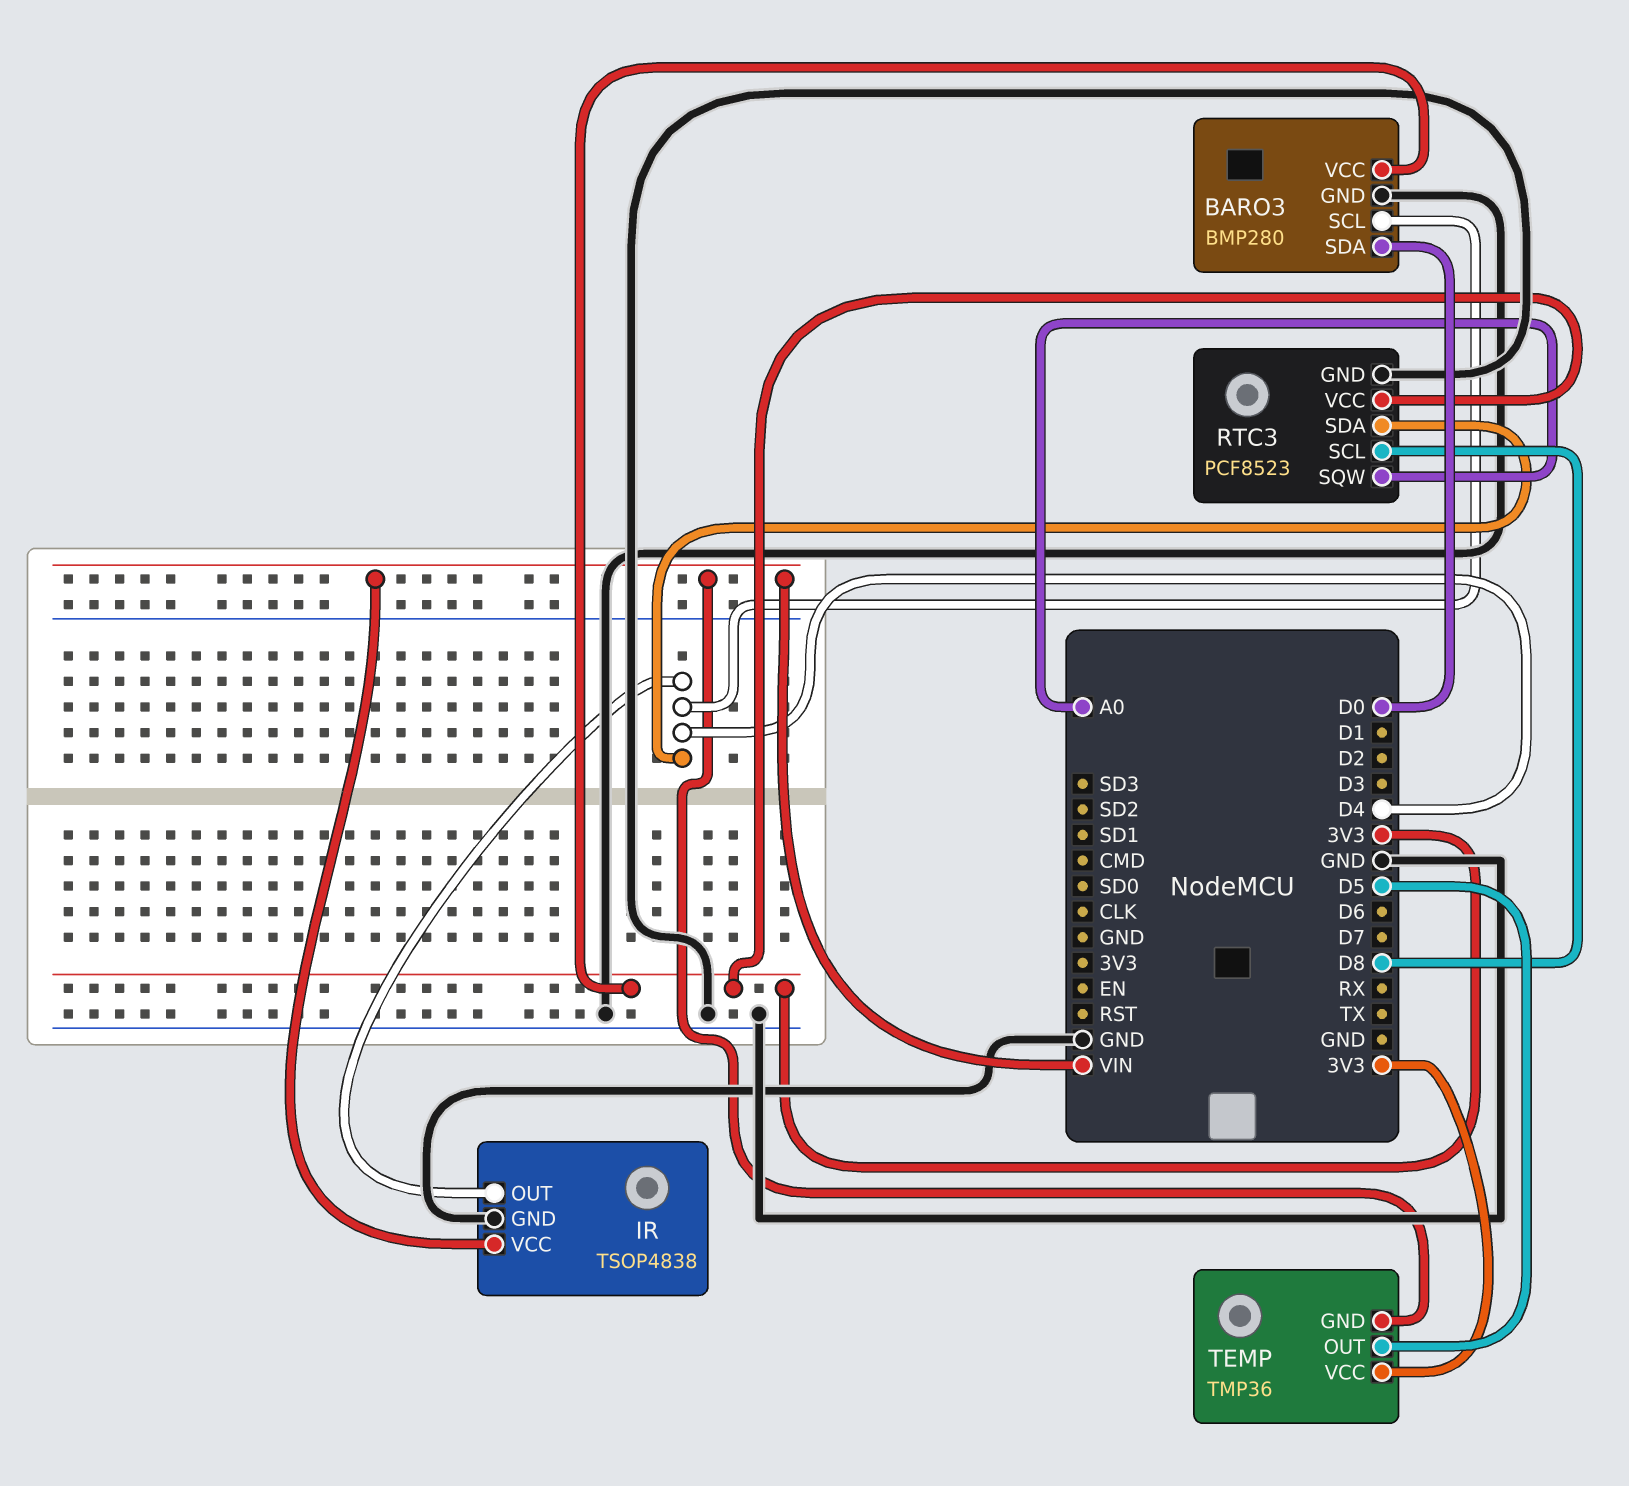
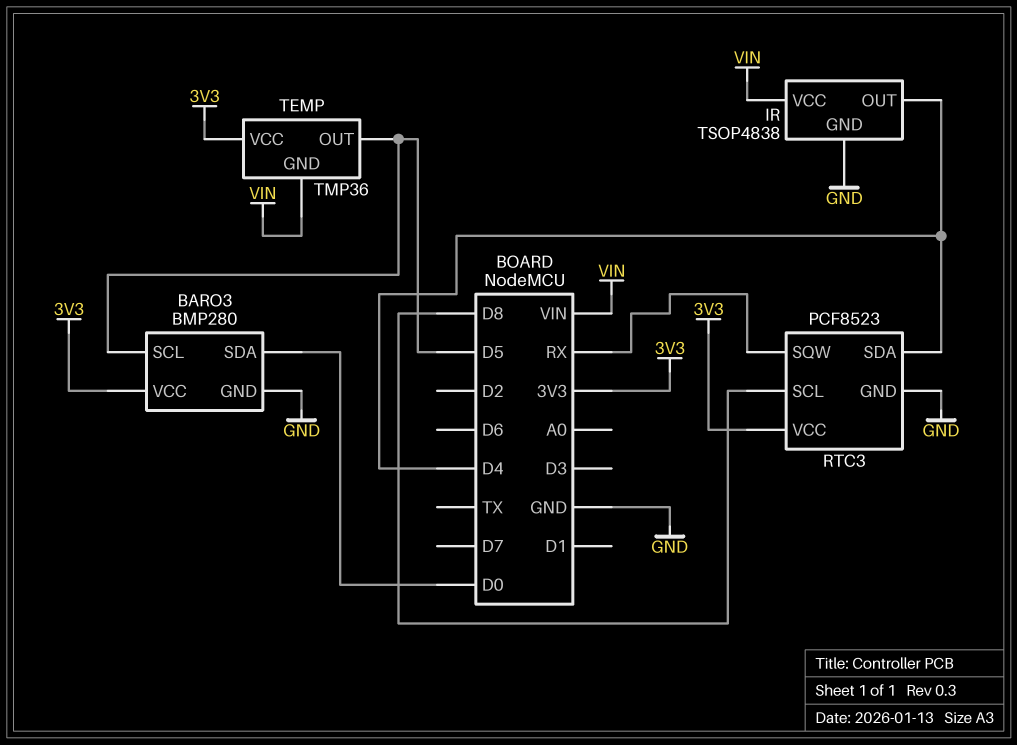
BARO3 pin SCL: D4 -> D5
RTC3 pin SQW: A0 -> RX

